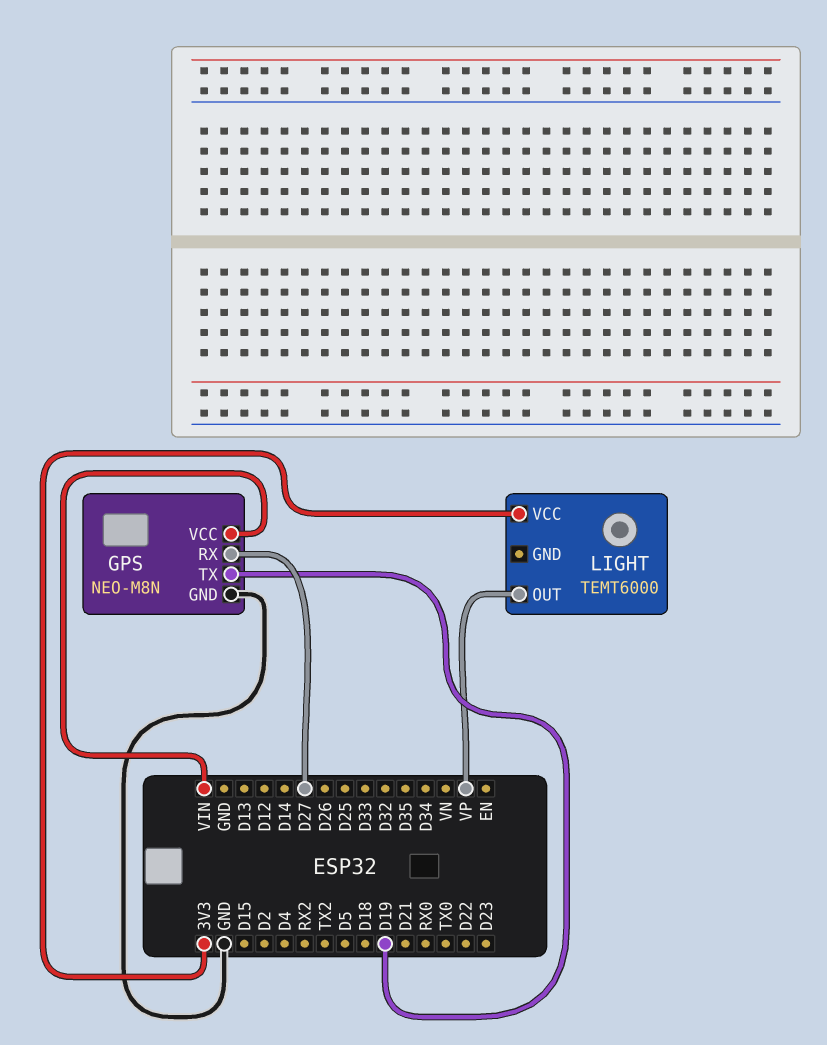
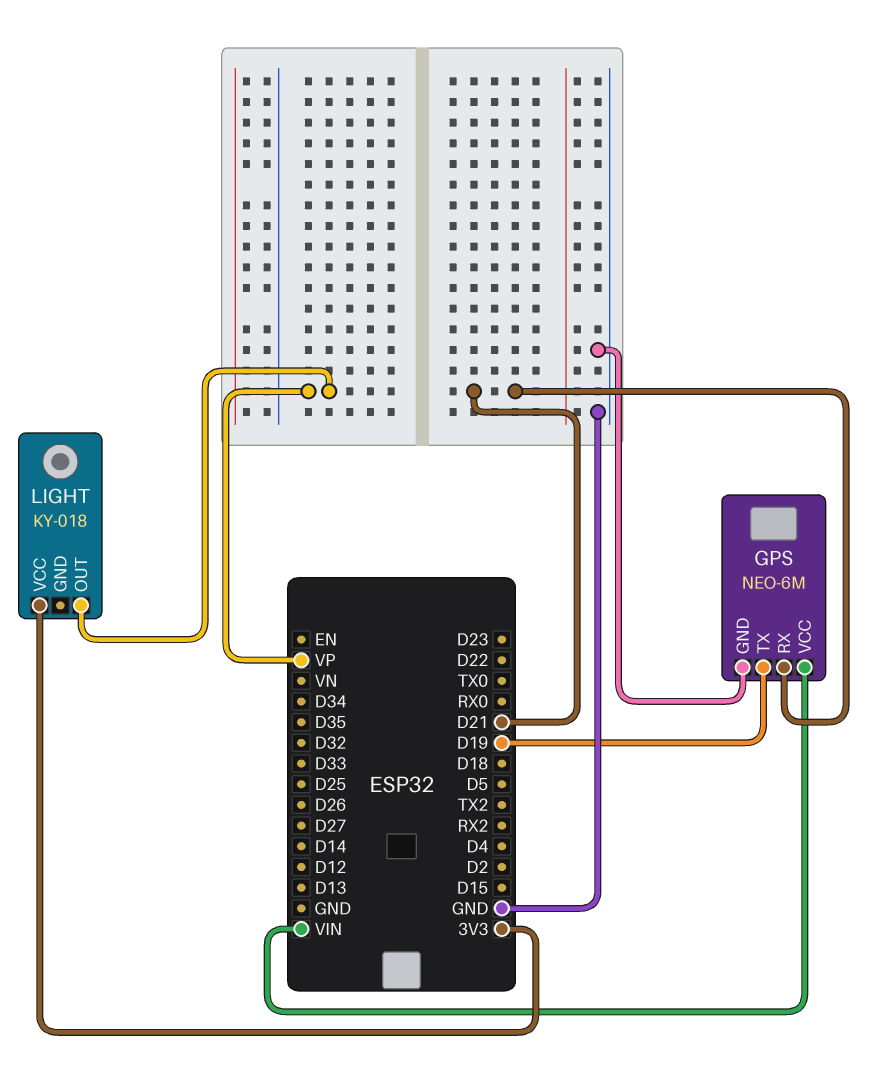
GPS: NEO-M8N -> NEO-6M
GPS pin RX: D27 -> D21
LIGHT: TEMT6000 -> KY-018

